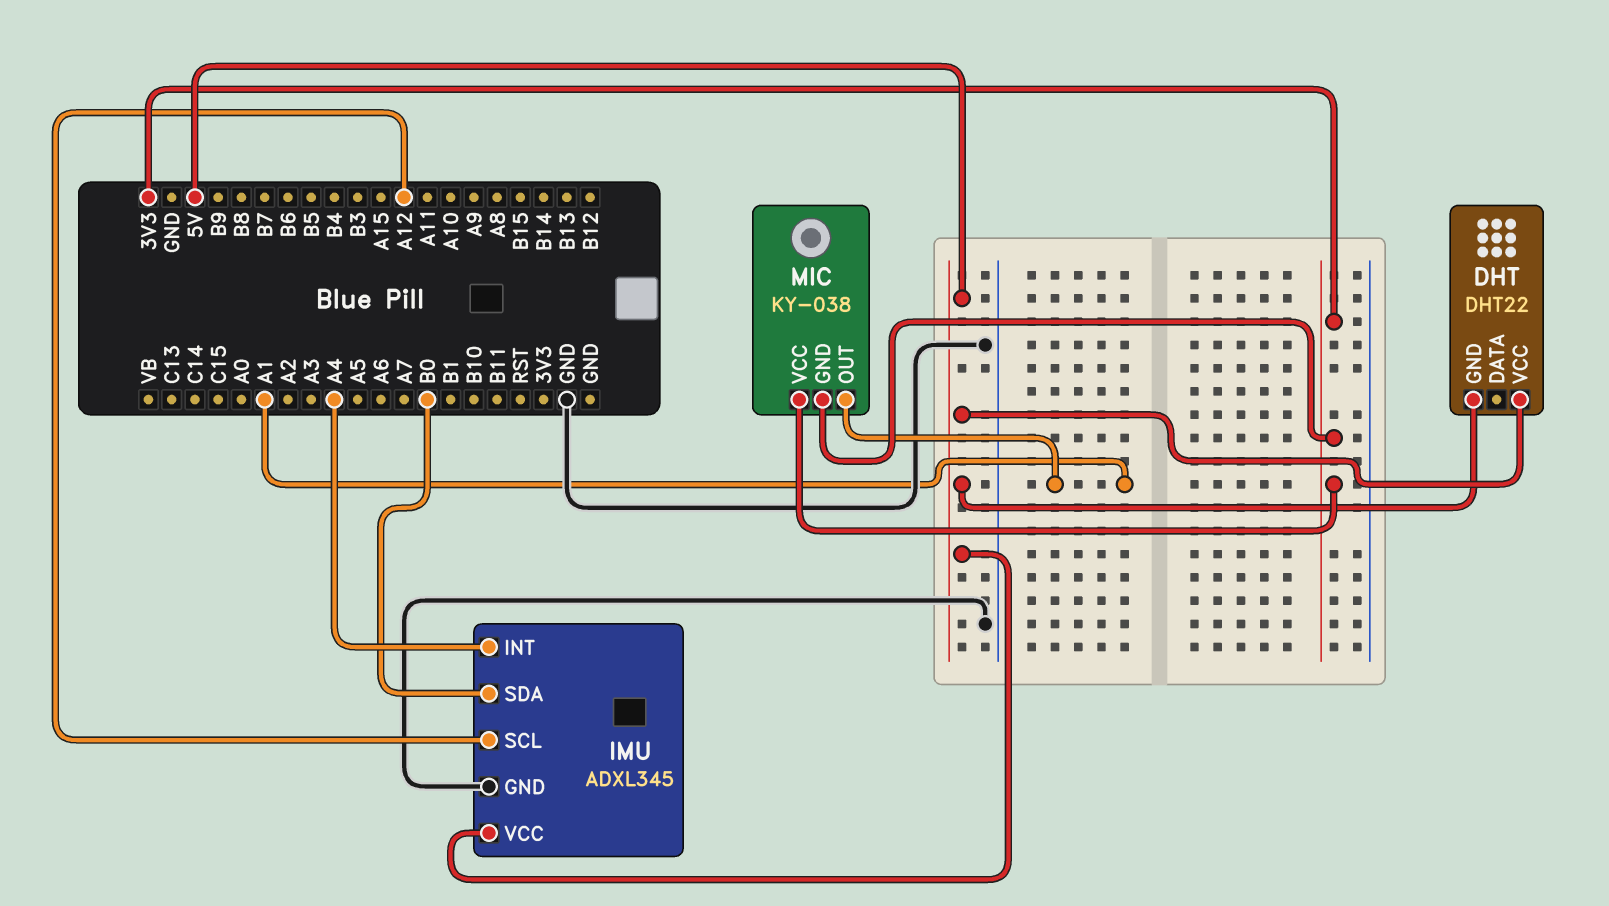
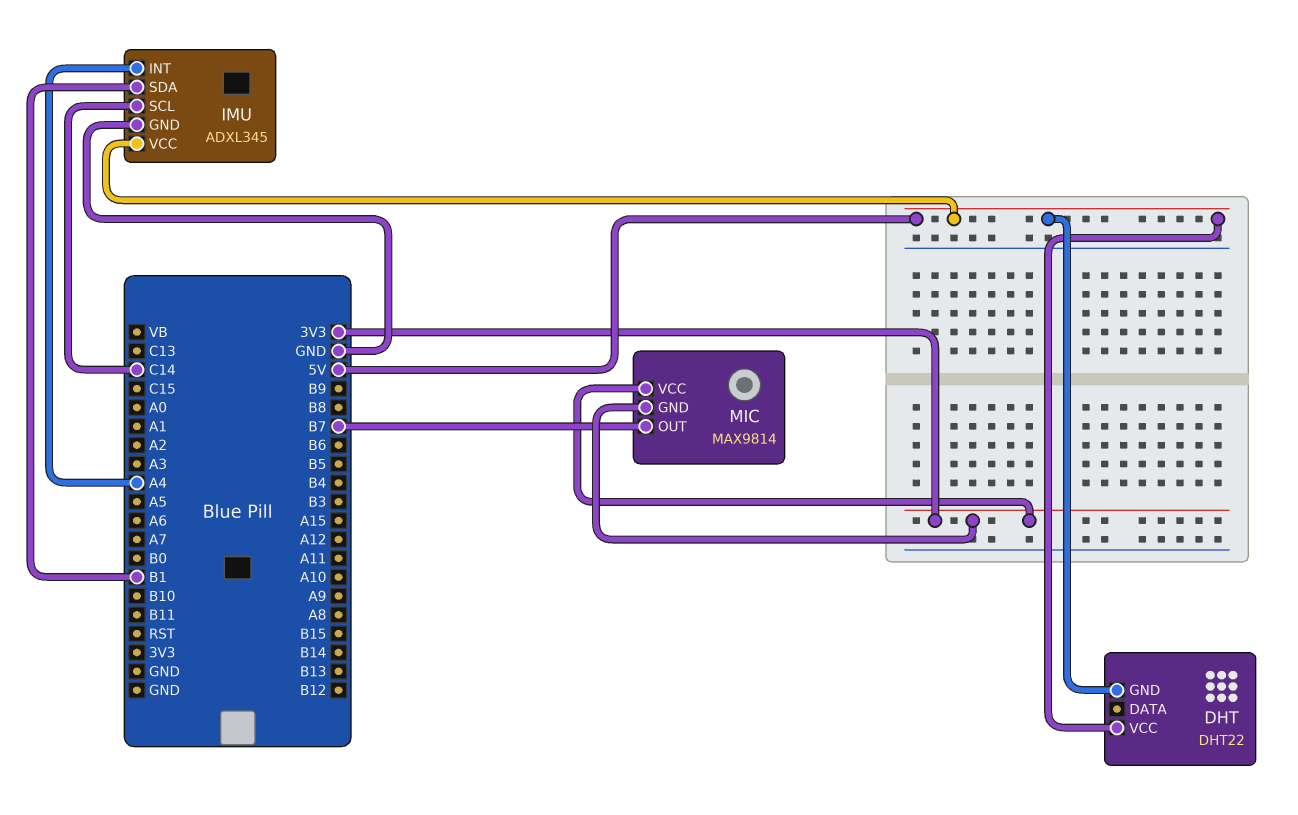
IMU pin SCL: A12 -> C14
IMU pin SDA: B0 -> B1
MIC: KY-038 -> MAX9814
MIC pin OUT: A1 -> B7

